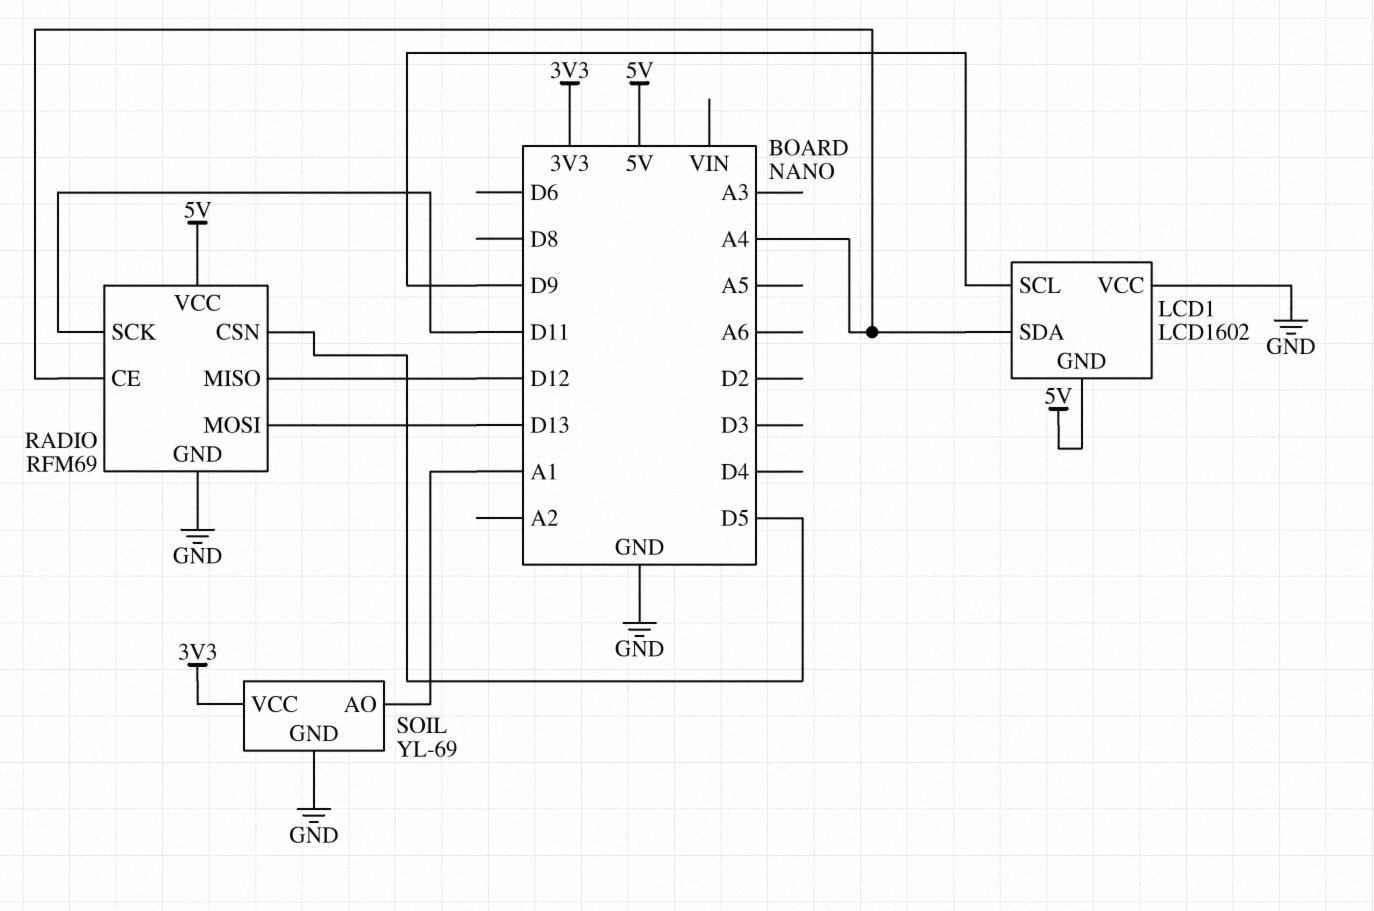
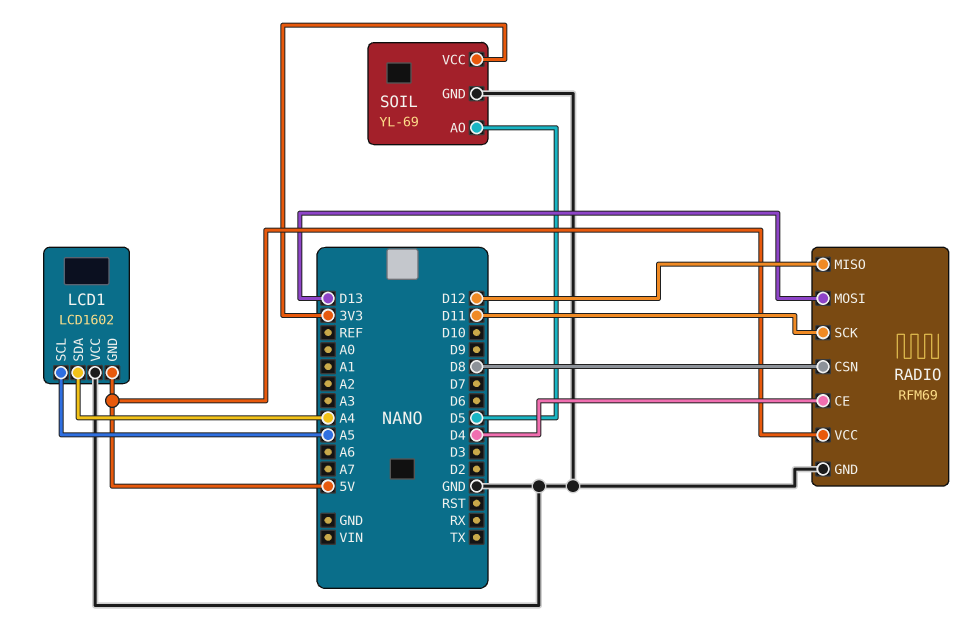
LCD1 pin SCL: D9 -> A5
RADIO pin CE: A4 -> D4
RADIO pin CSN: D5 -> D8
SOIL pin AO: A1 -> D5

